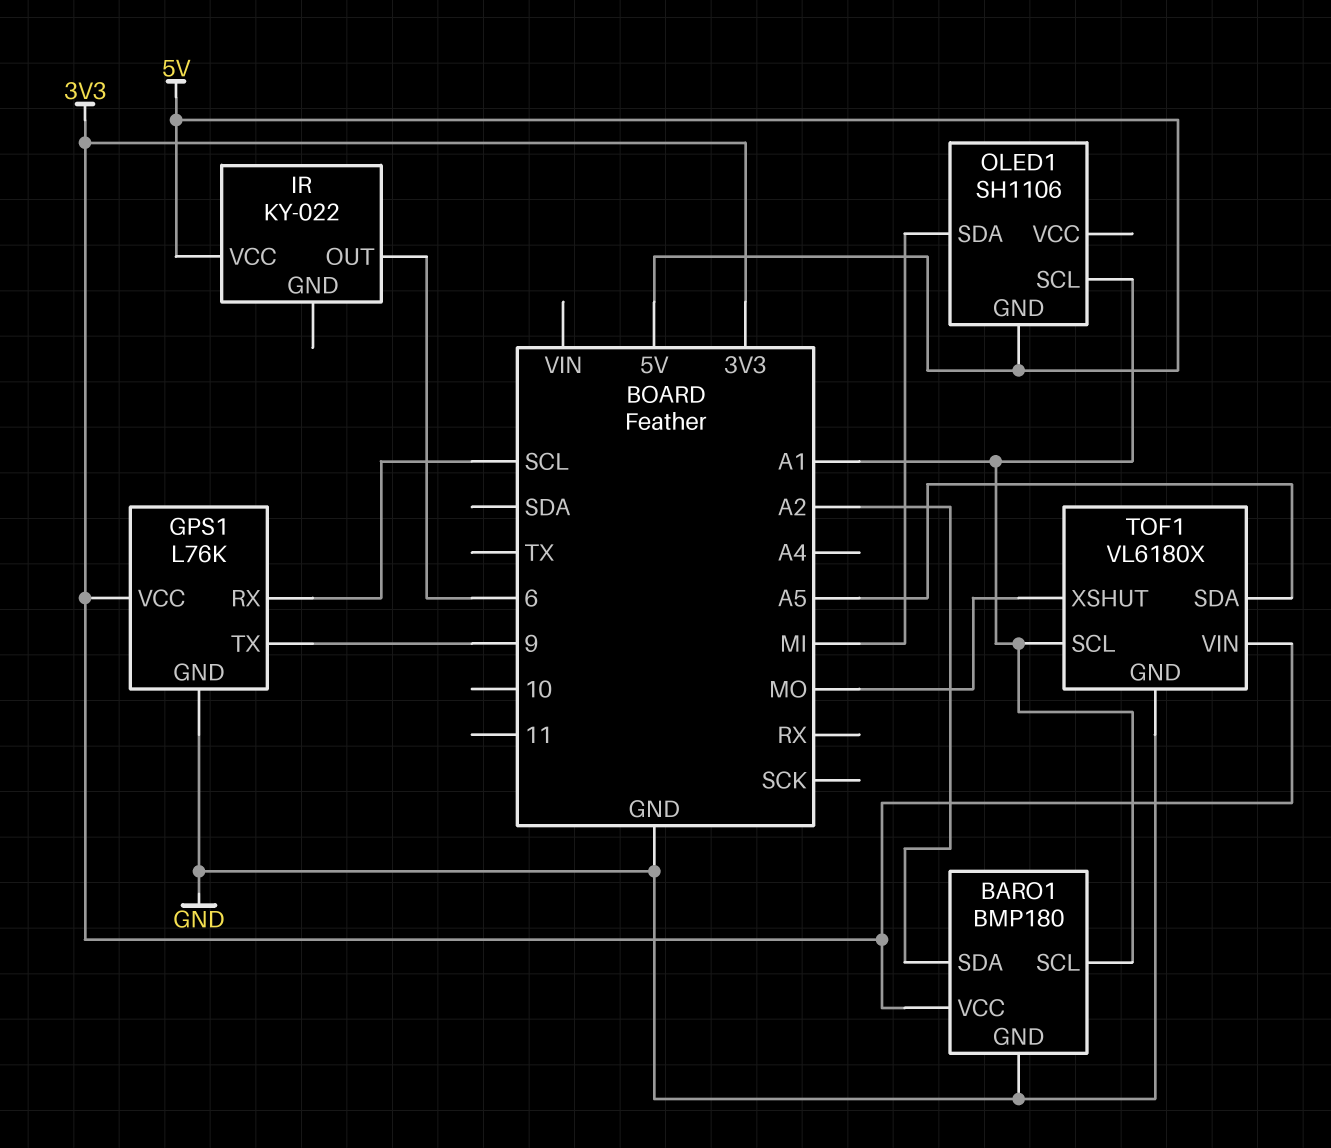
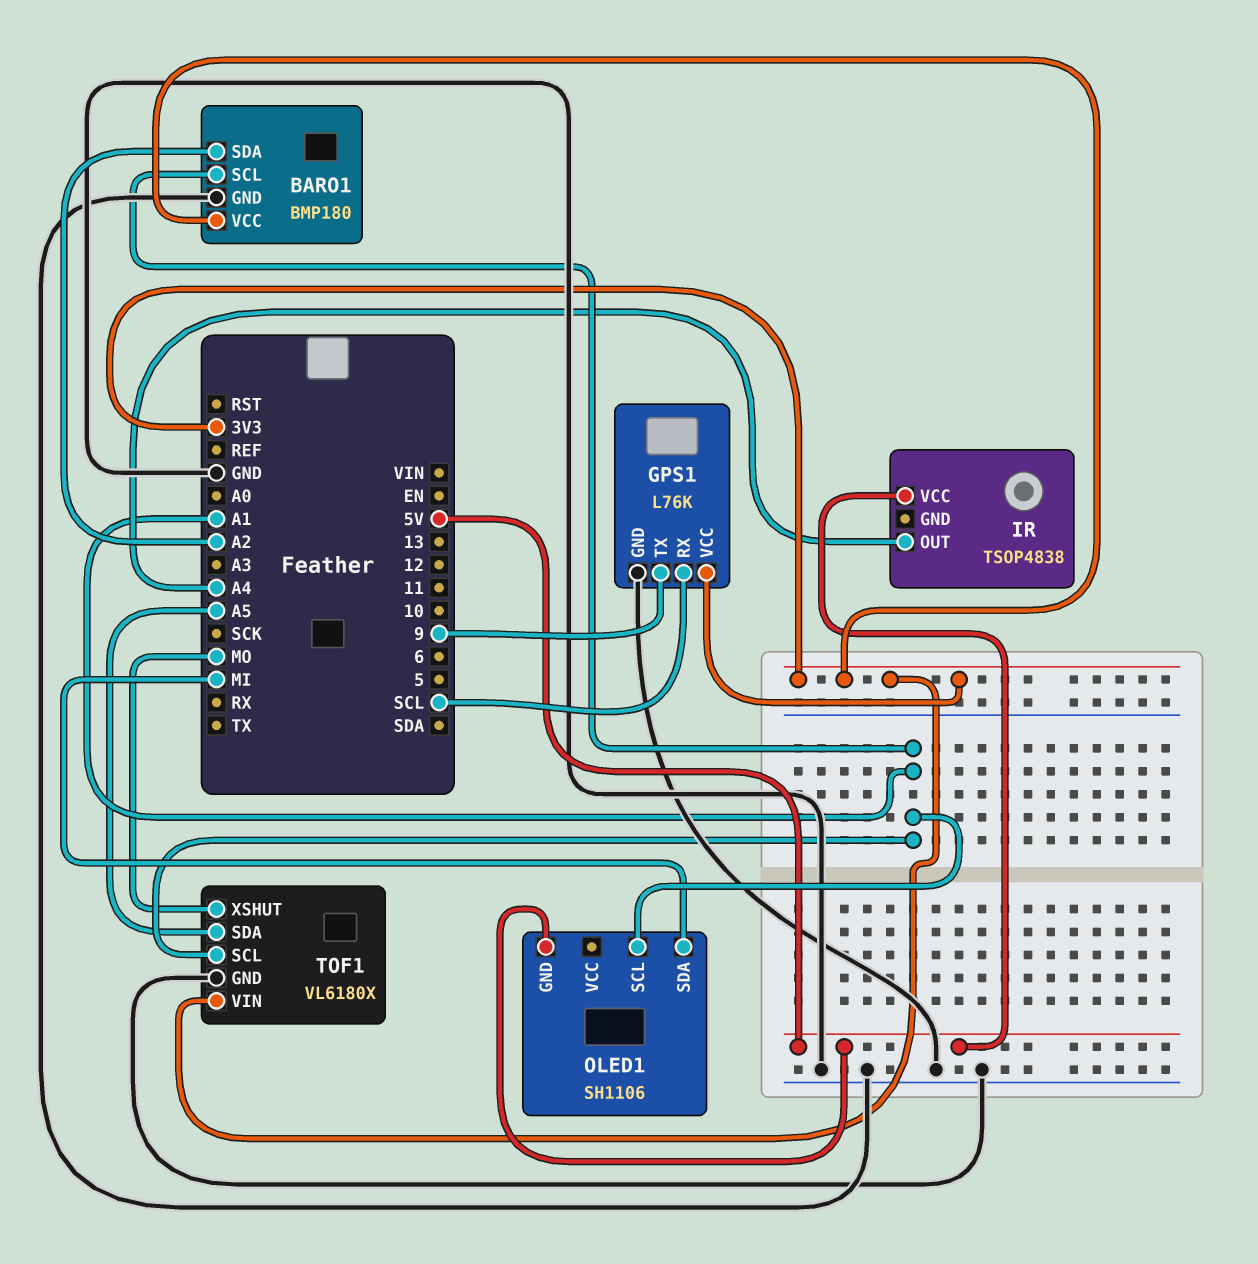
IR: KY-022 -> TSOP4838
IR pin OUT: 6 -> A4

